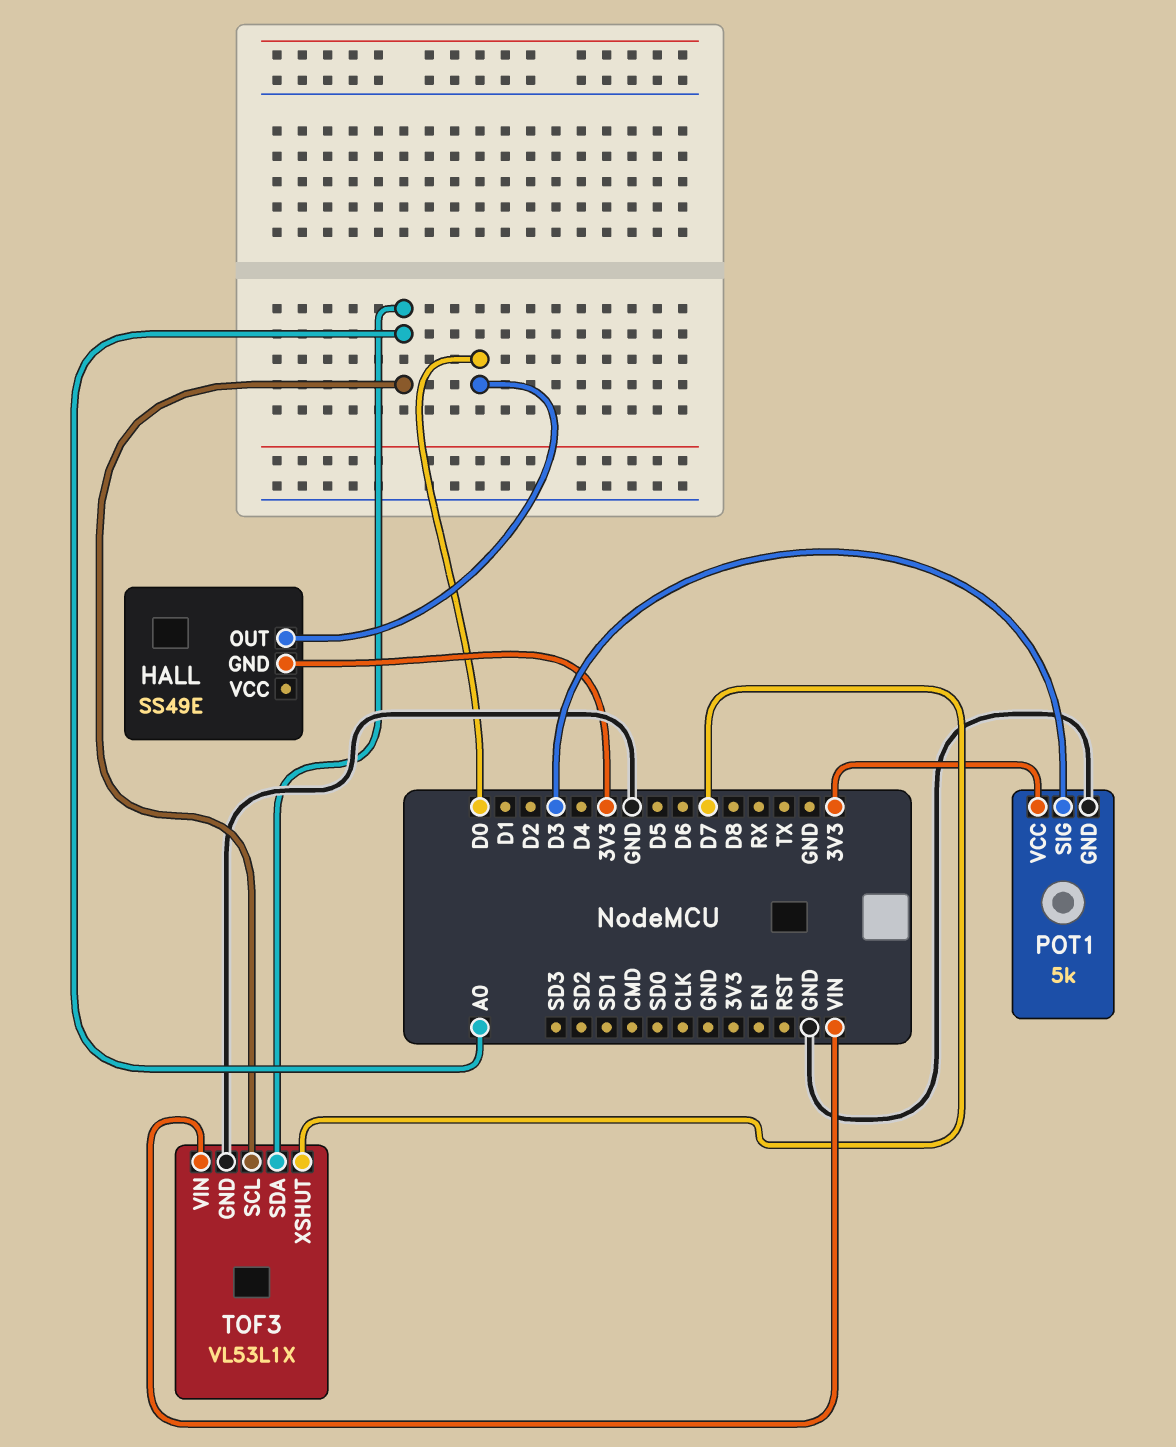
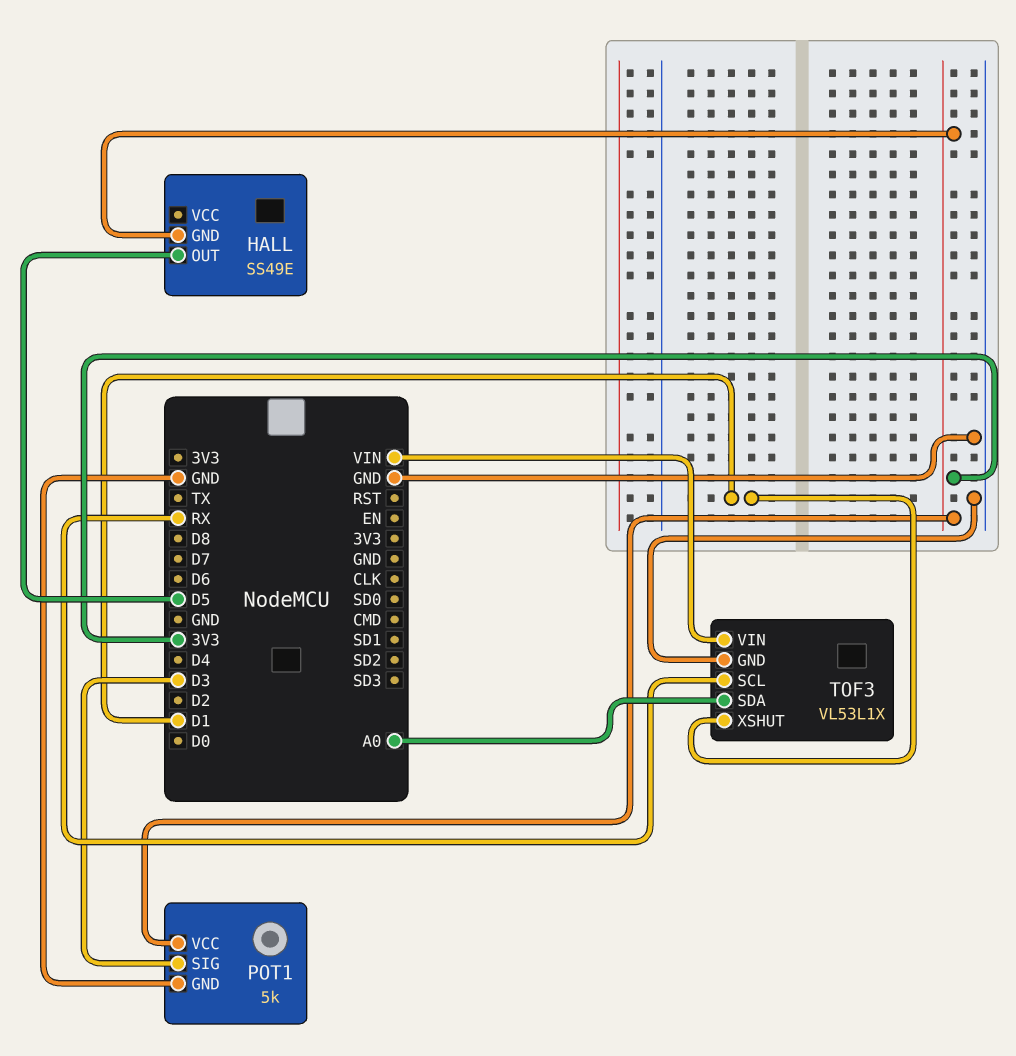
HALL pin OUT: D0 -> D5
TOF3 pin SCL: A0 -> RX
TOF3 pin XSHUT: D7 -> D1

